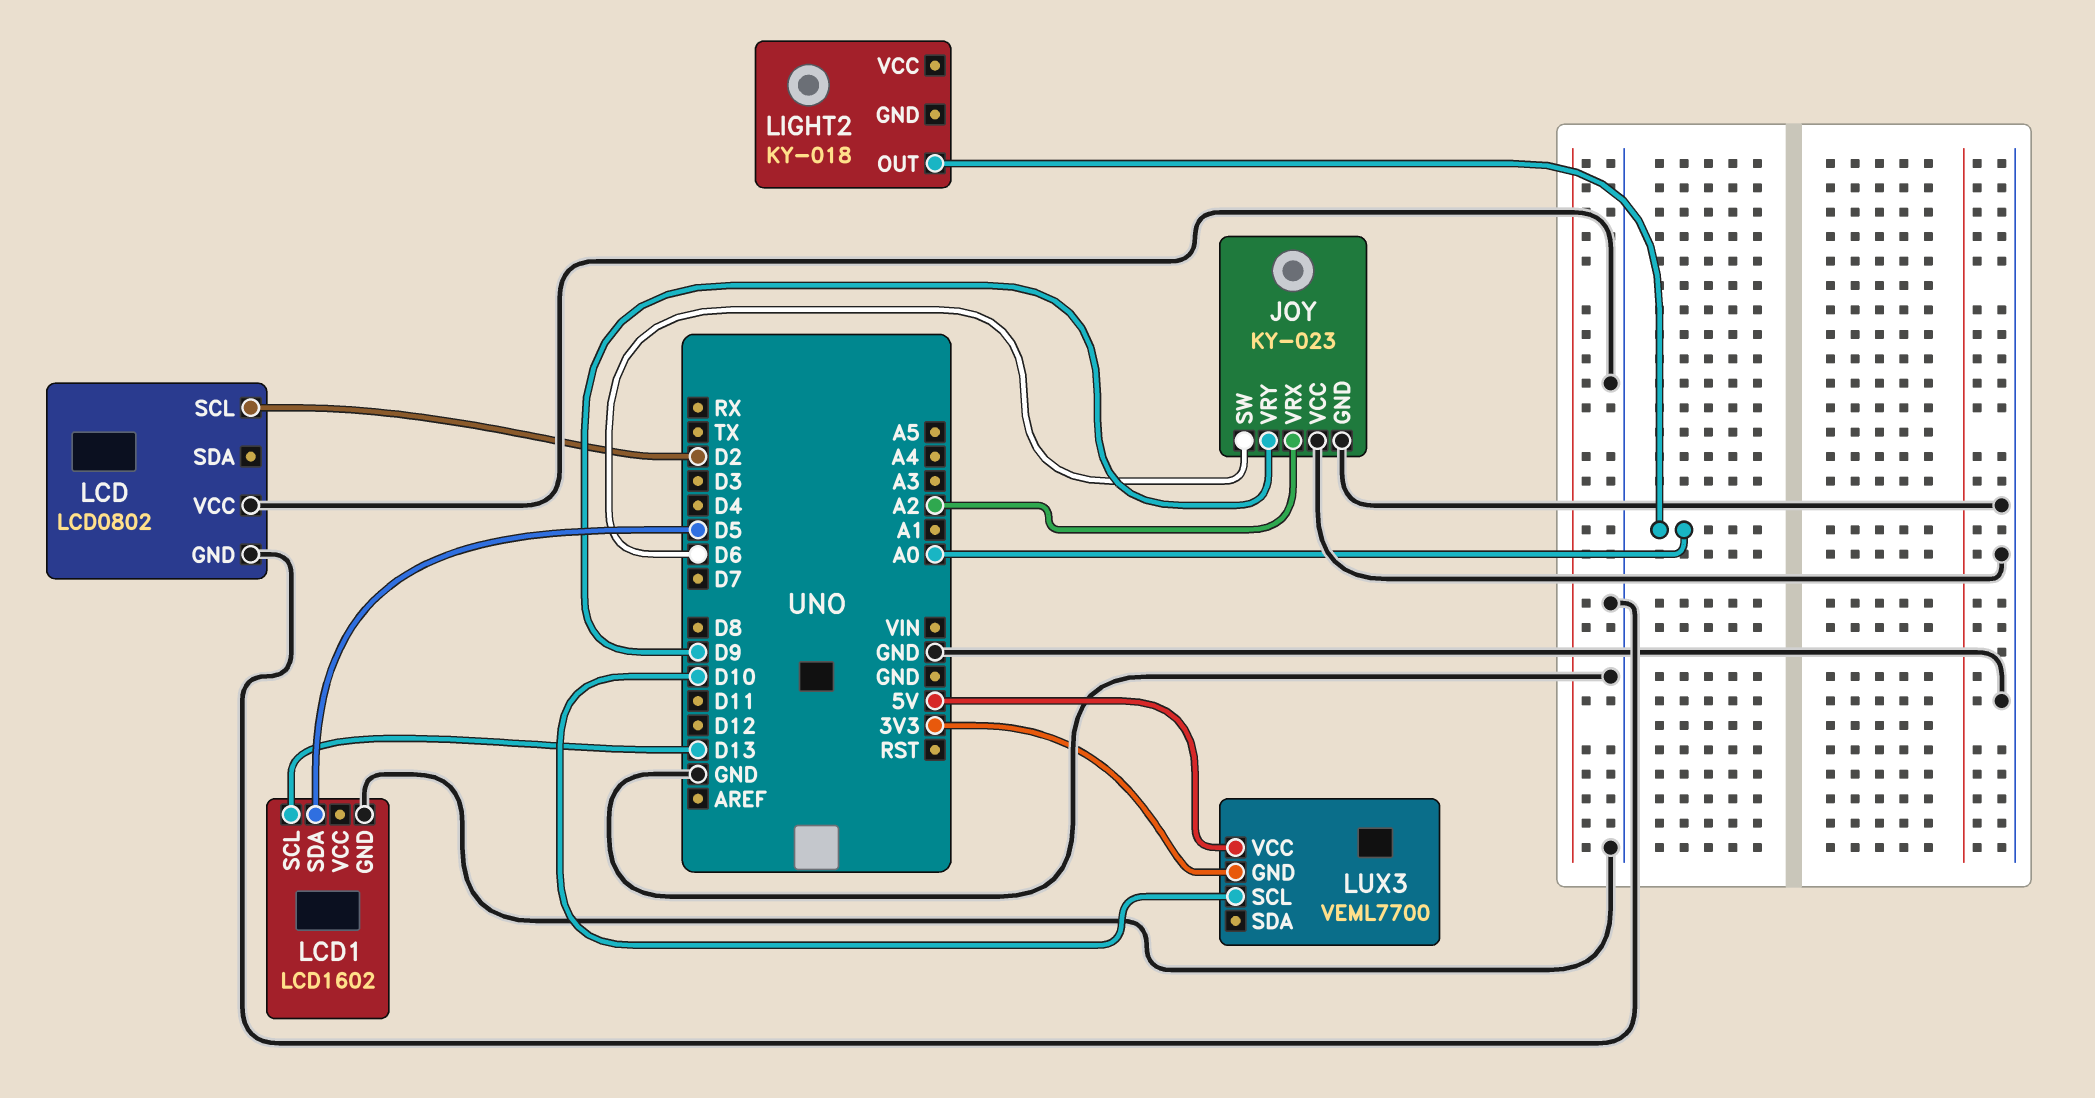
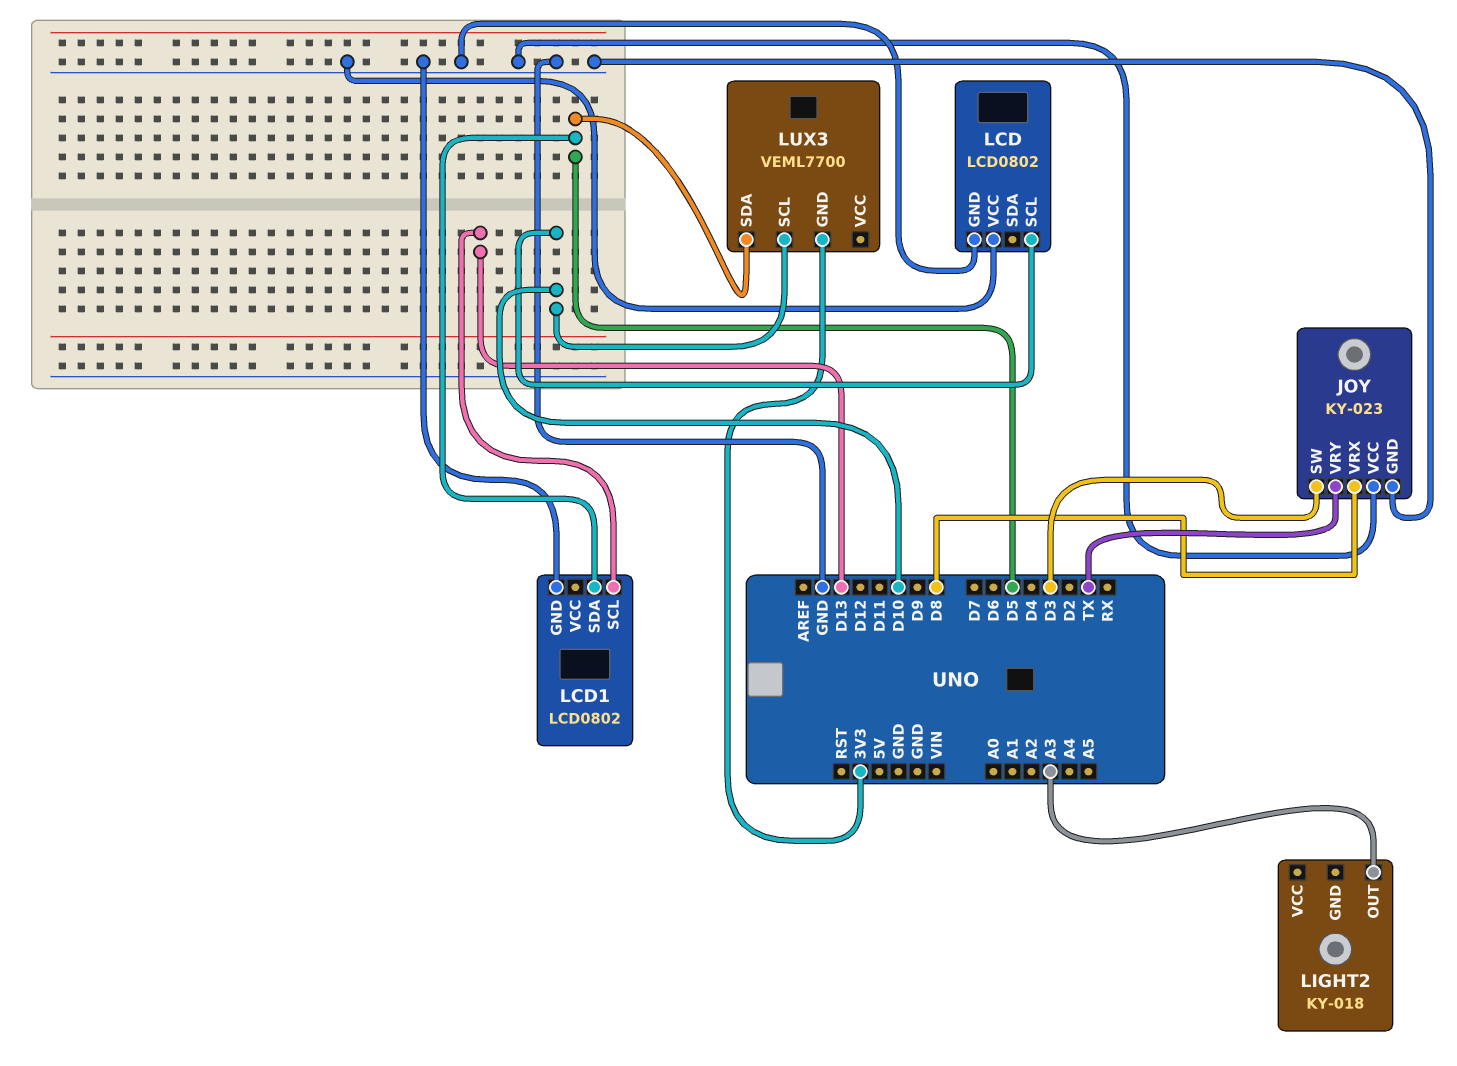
JOY pin SW: D6 -> D3
JOY pin VRX: A2 -> D8
JOY pin VRY: D9 -> TX
LCD pin SCL: D2 -> D10
LCD1: LCD1602 -> LCD0802
LIGHT2 pin OUT: A0 -> A3
LUX3 pin SDA: none -> D5
LUX3 pin VCC: 5V -> none

